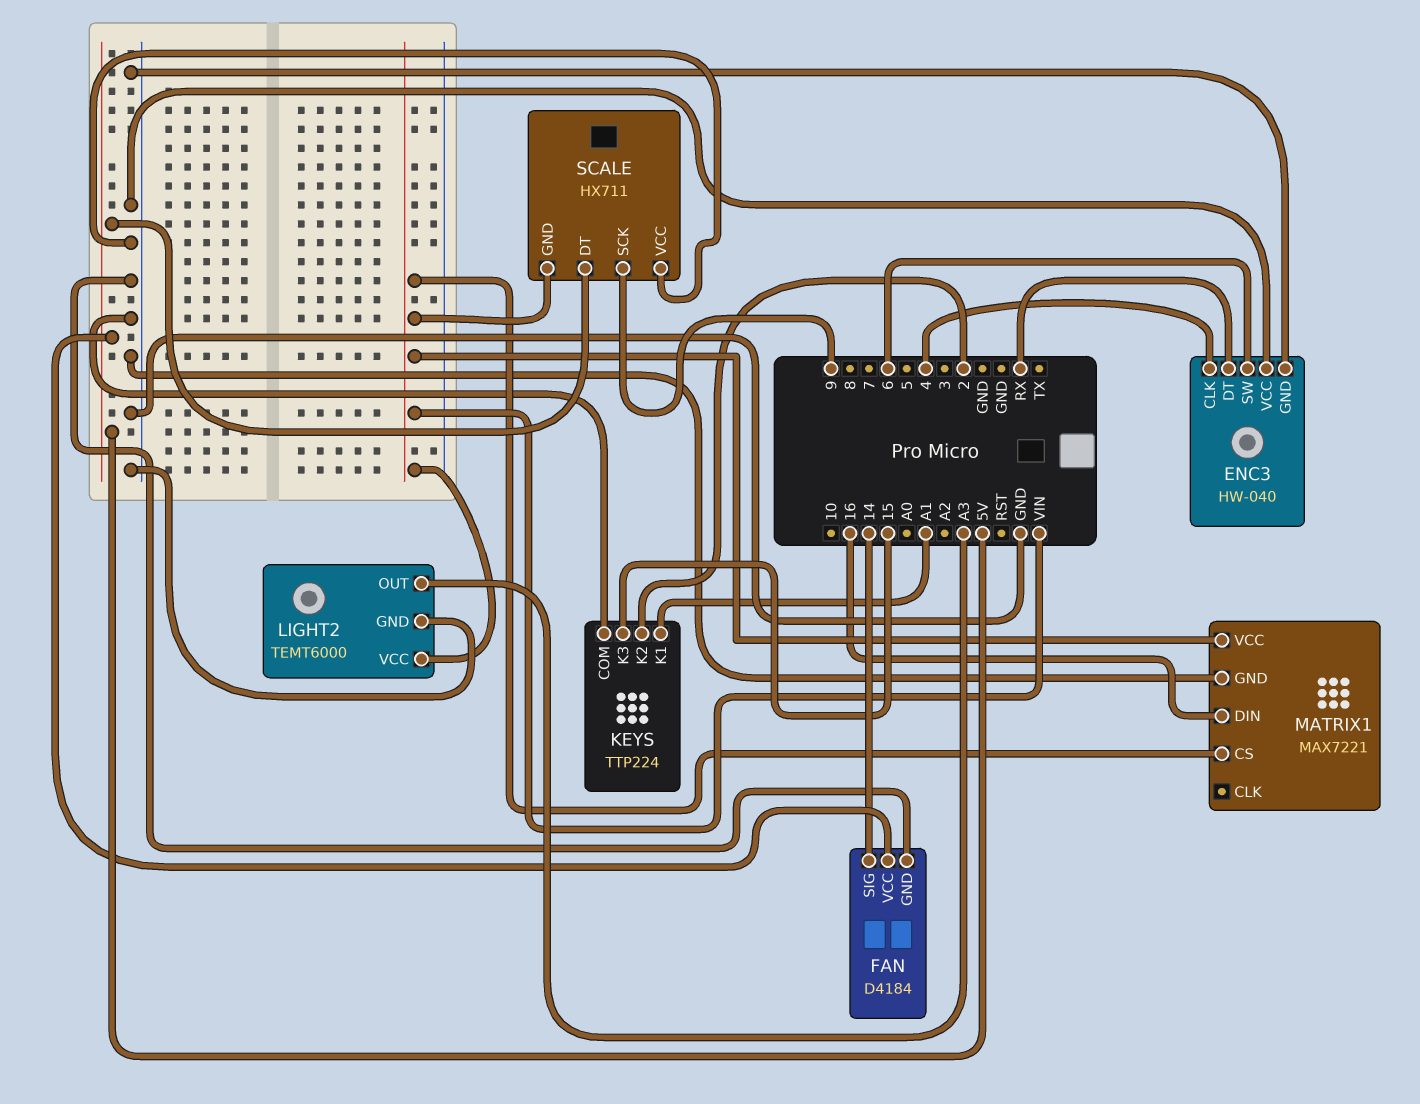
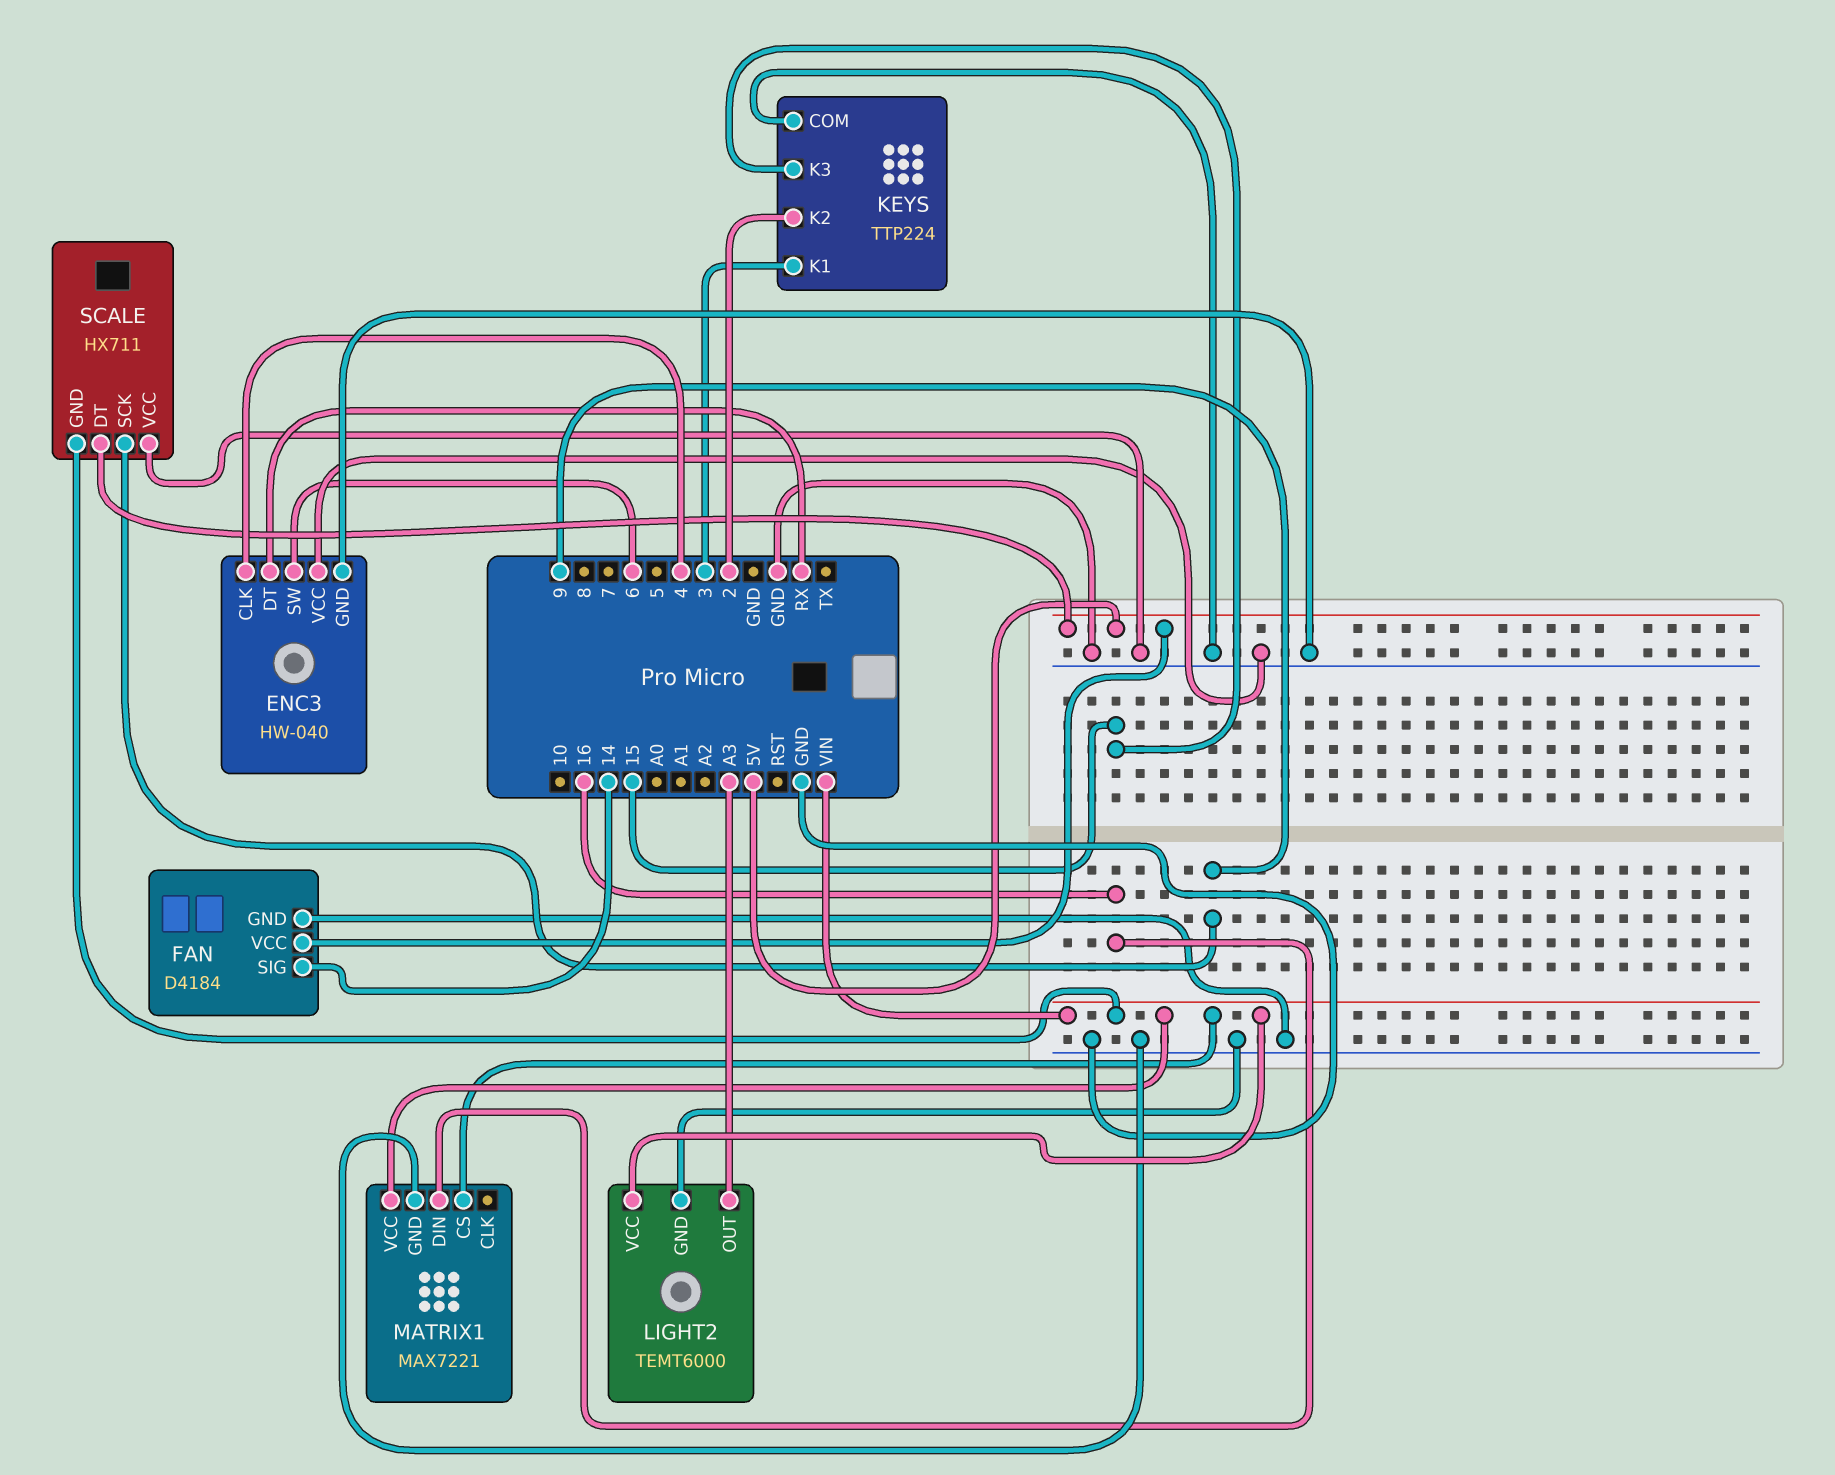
KEYS pin K1: A1 -> 3

